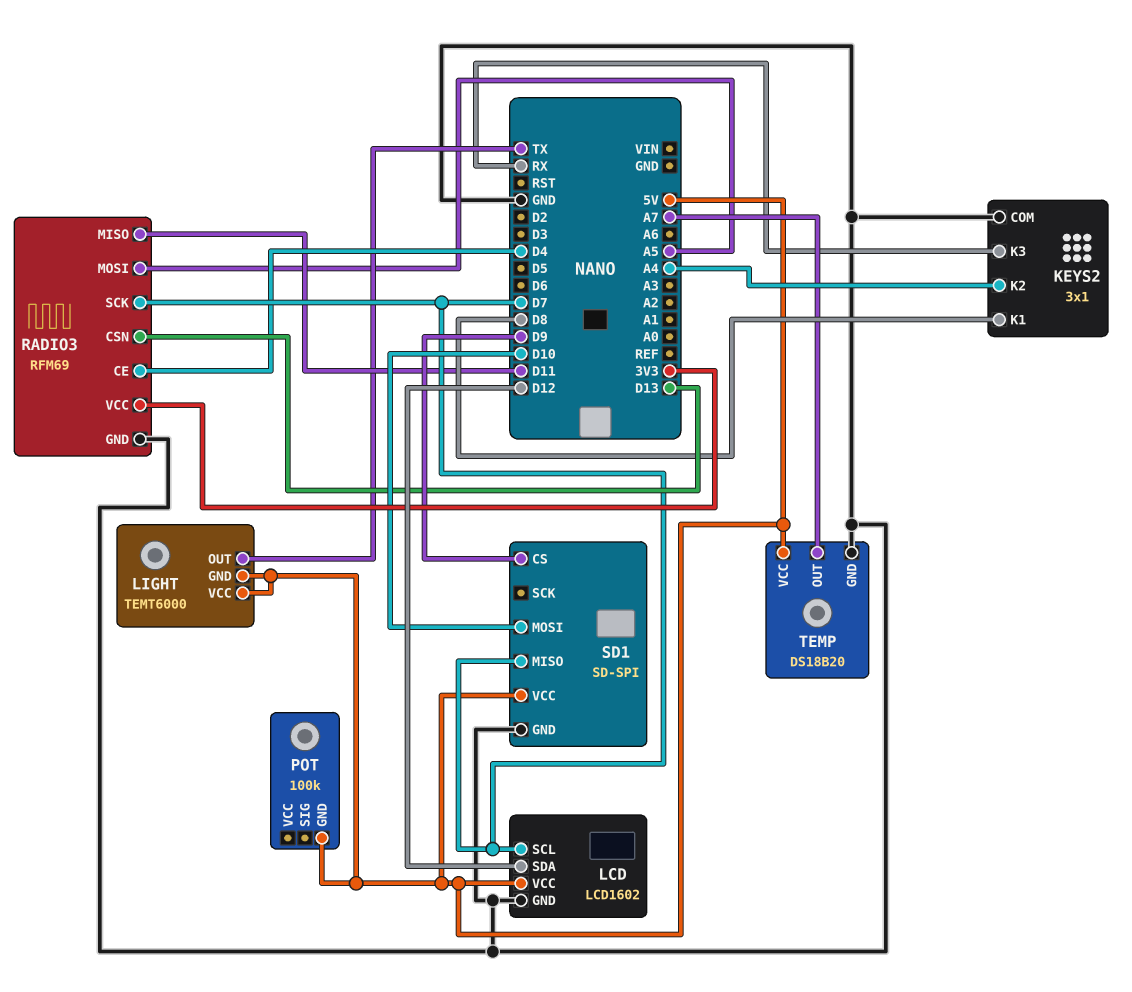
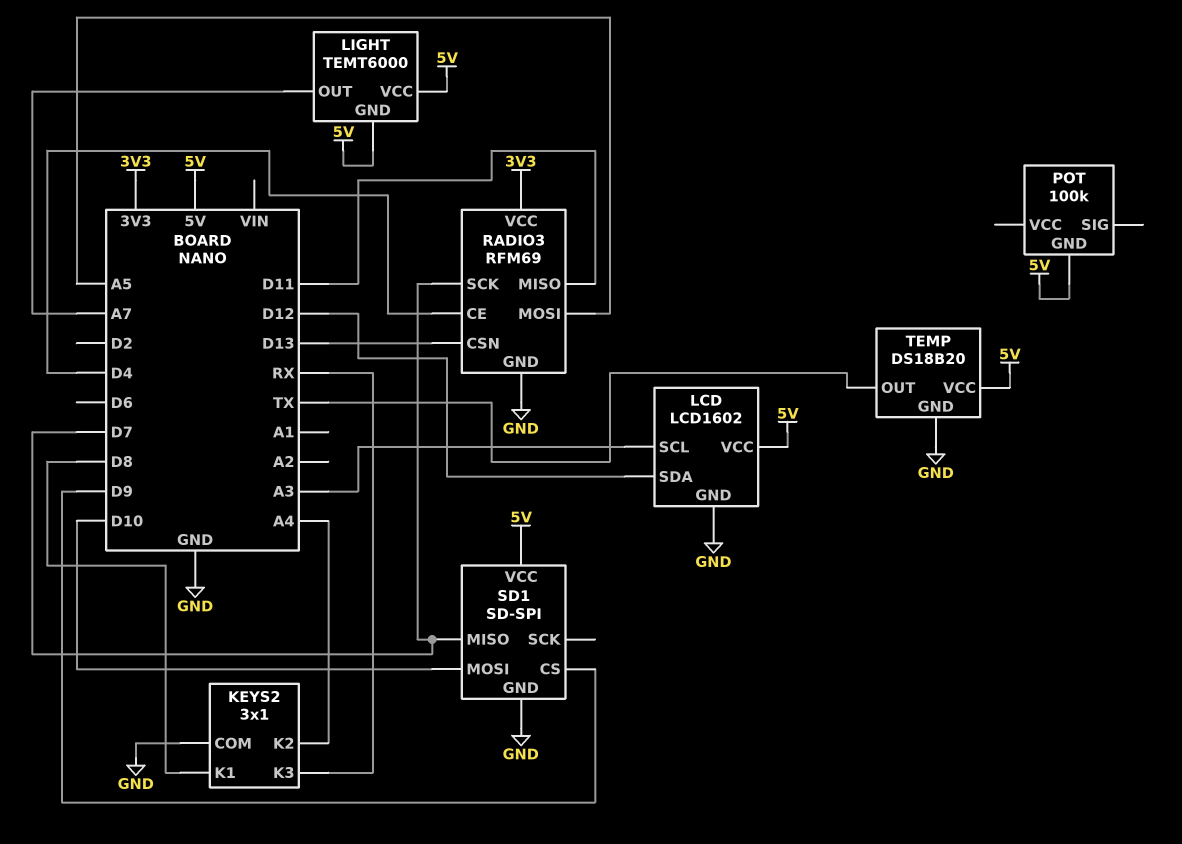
LCD pin SCL: D7 -> A3
LIGHT pin OUT: TX -> A7
TEMP pin OUT: A7 -> TX

